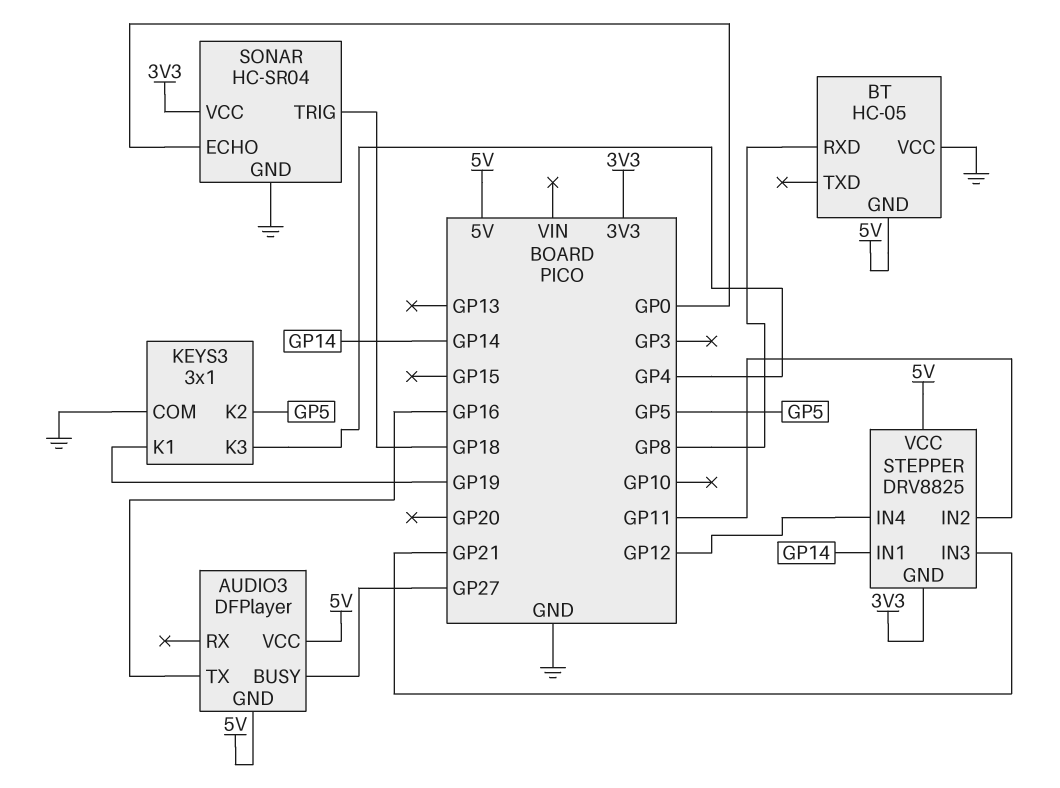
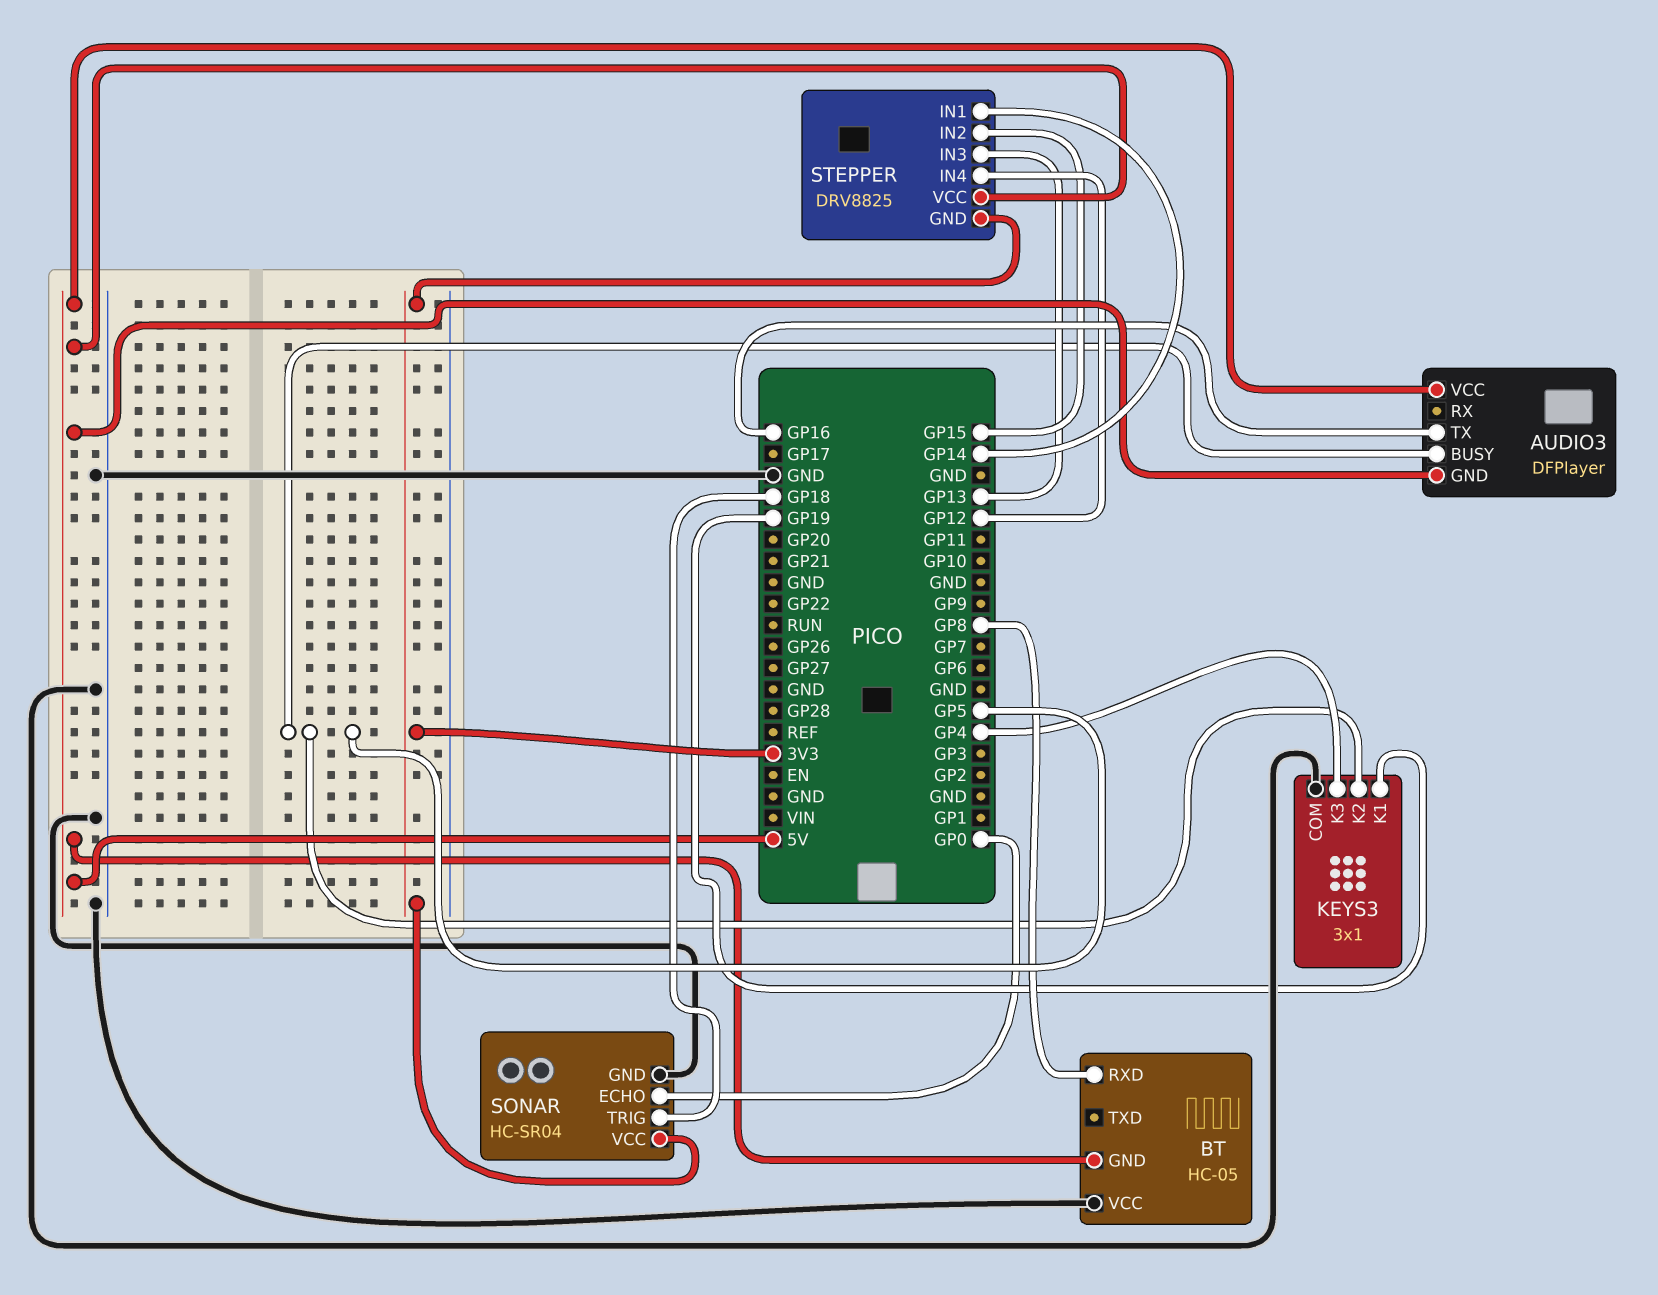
AUDIO3 pin BUSY: GP27 -> GP5
STEPPER pin IN2: GP11 -> GP15
STEPPER pin IN3: GP21 -> GP13

